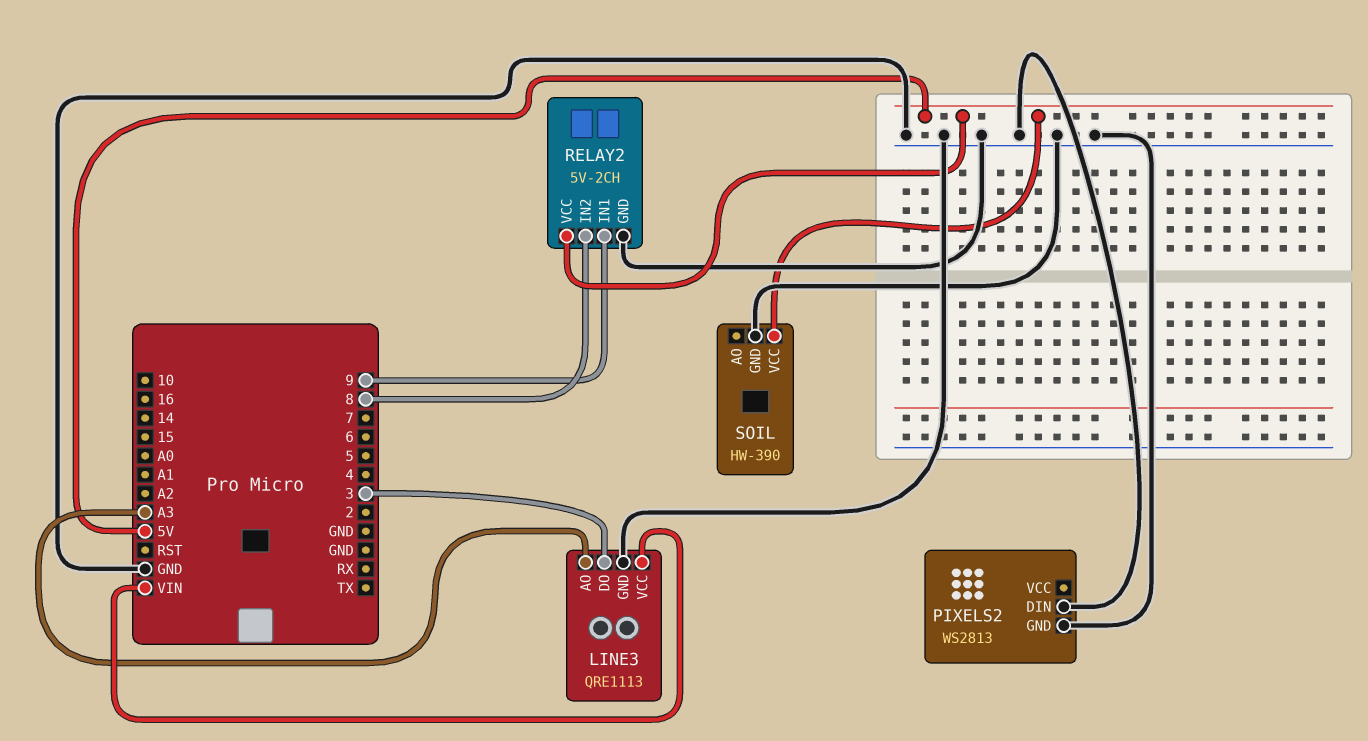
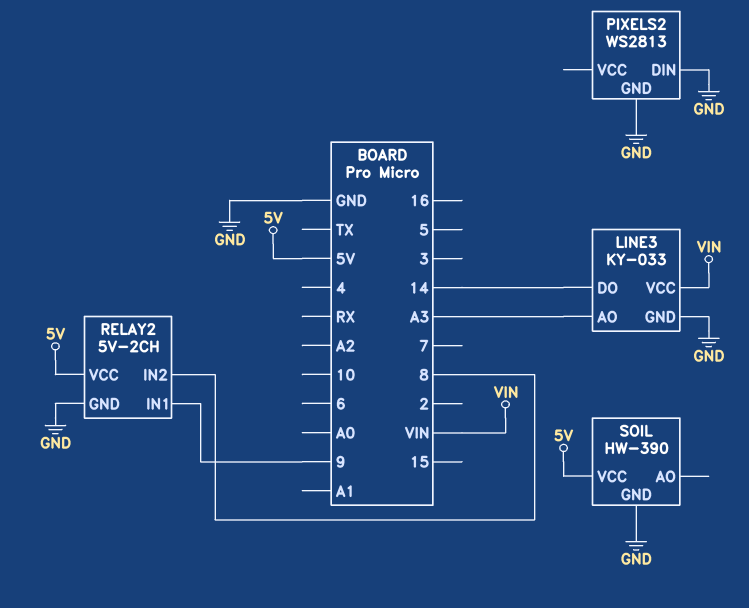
LINE3: QRE1113 -> KY-033
LINE3 pin DO: 3 -> 14

